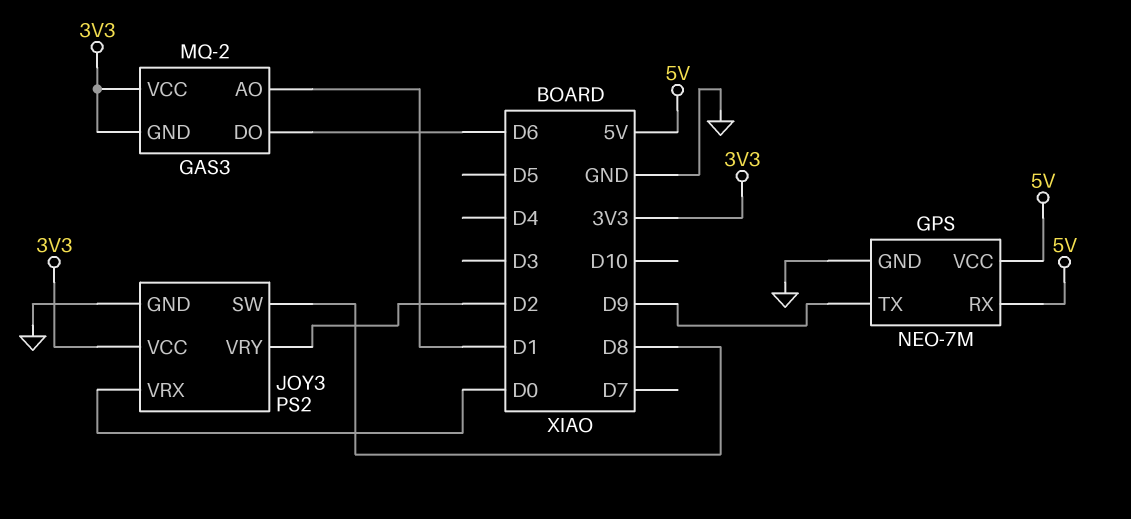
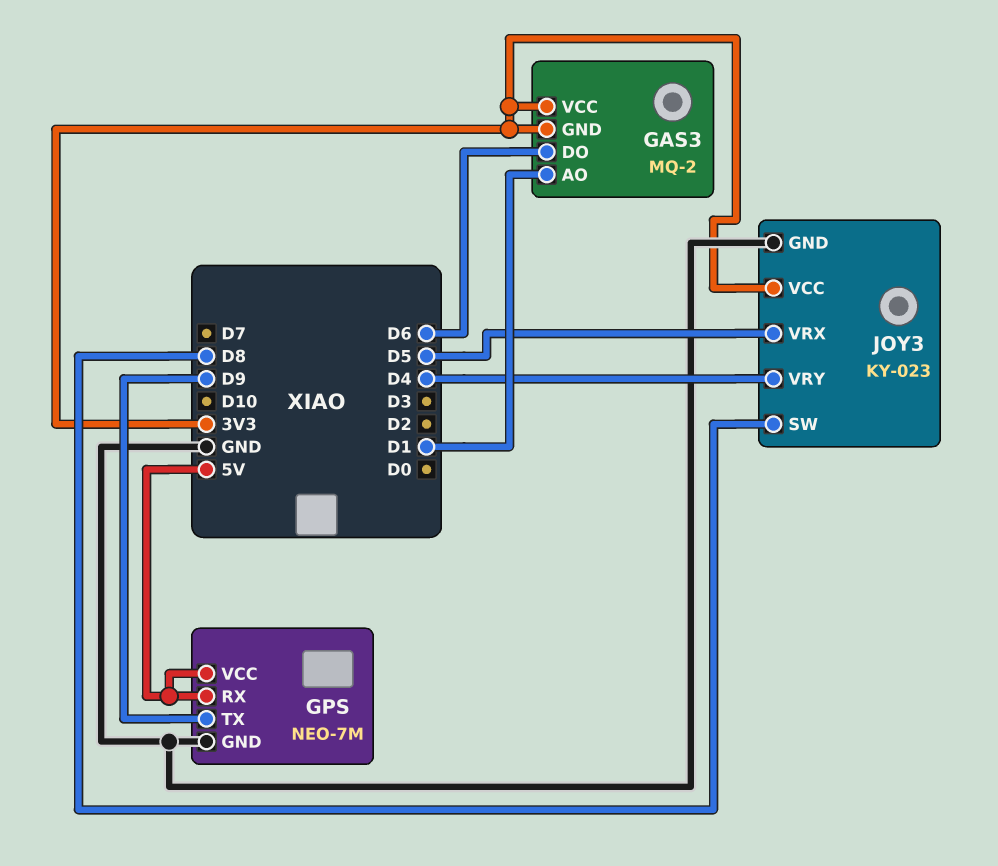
JOY3: PS2 -> KY-023
JOY3 pin VRX: D0 -> D5
JOY3 pin VRY: D2 -> D4

